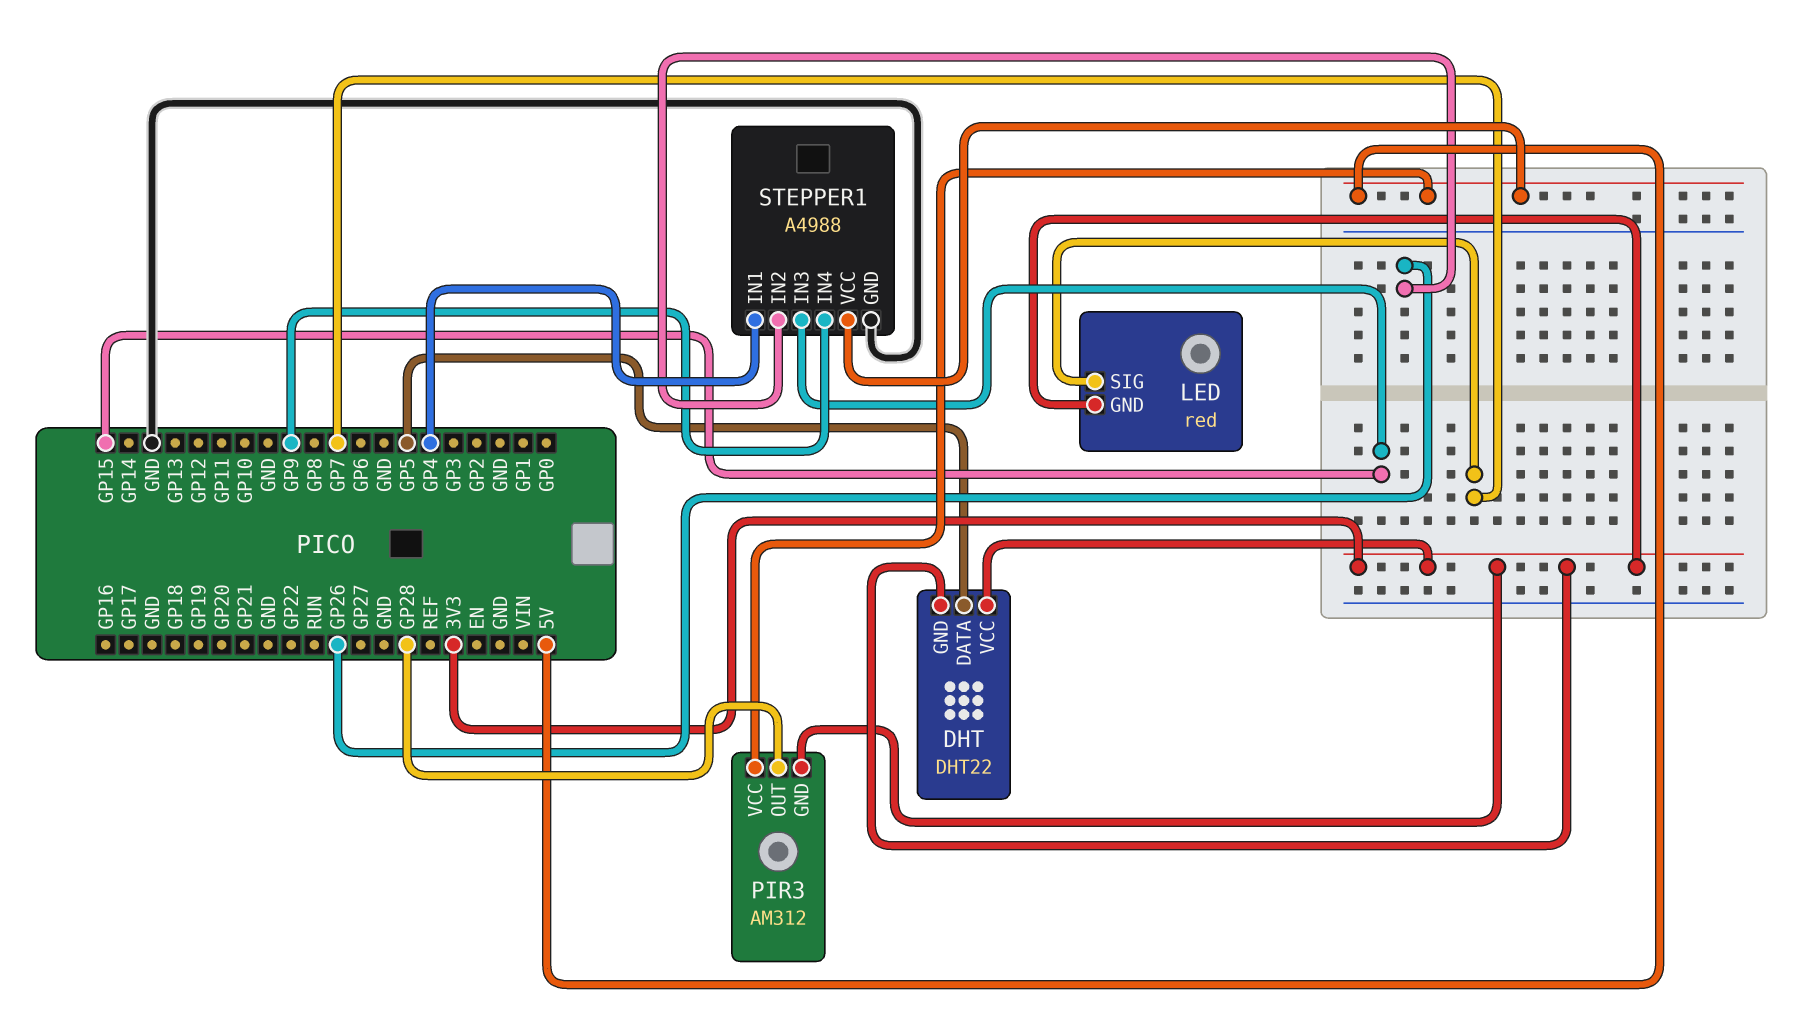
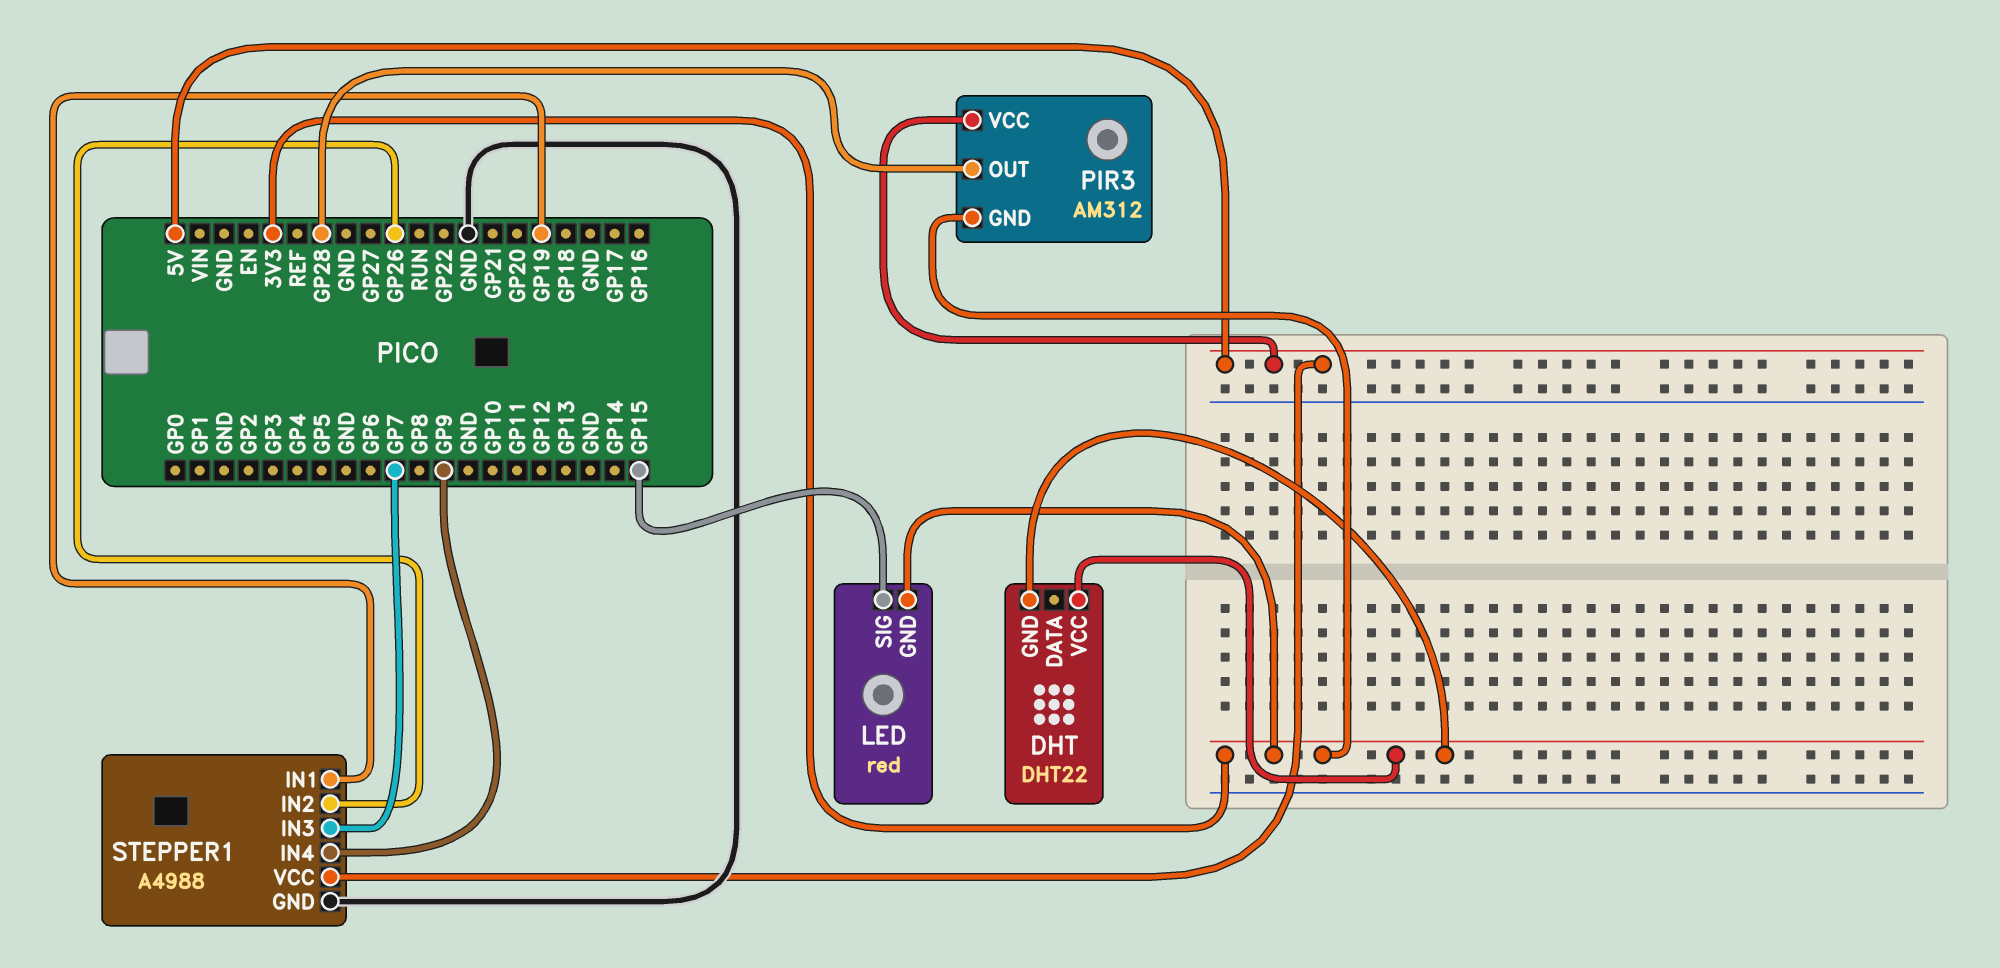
DHT pin DATA: GP5 -> none
LED pin SIG: GP7 -> GP15
STEPPER1 pin IN1: GP4 -> GP19
STEPPER1 pin IN3: GP15 -> GP7

